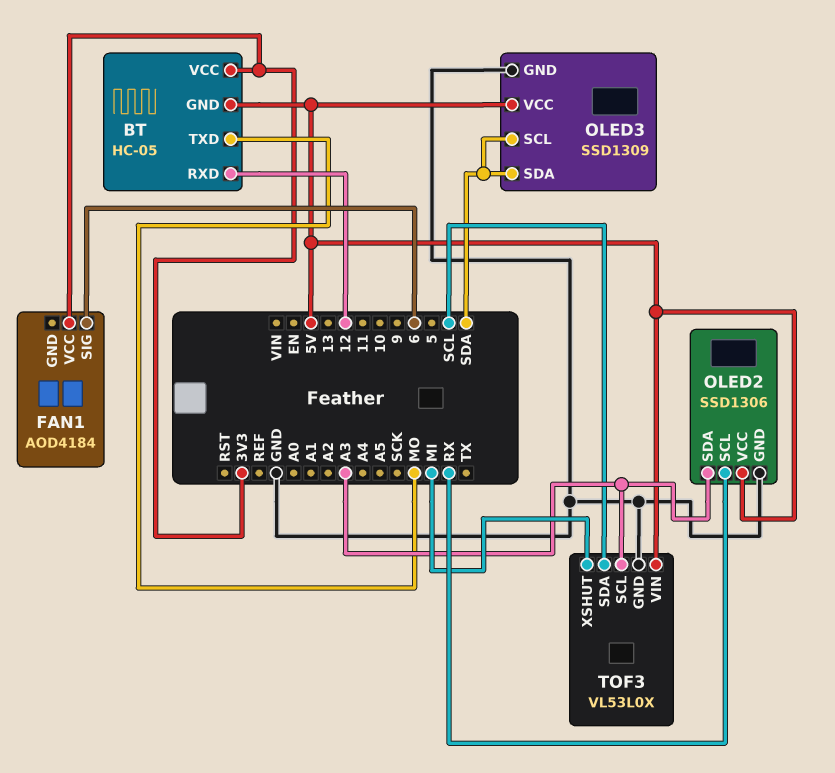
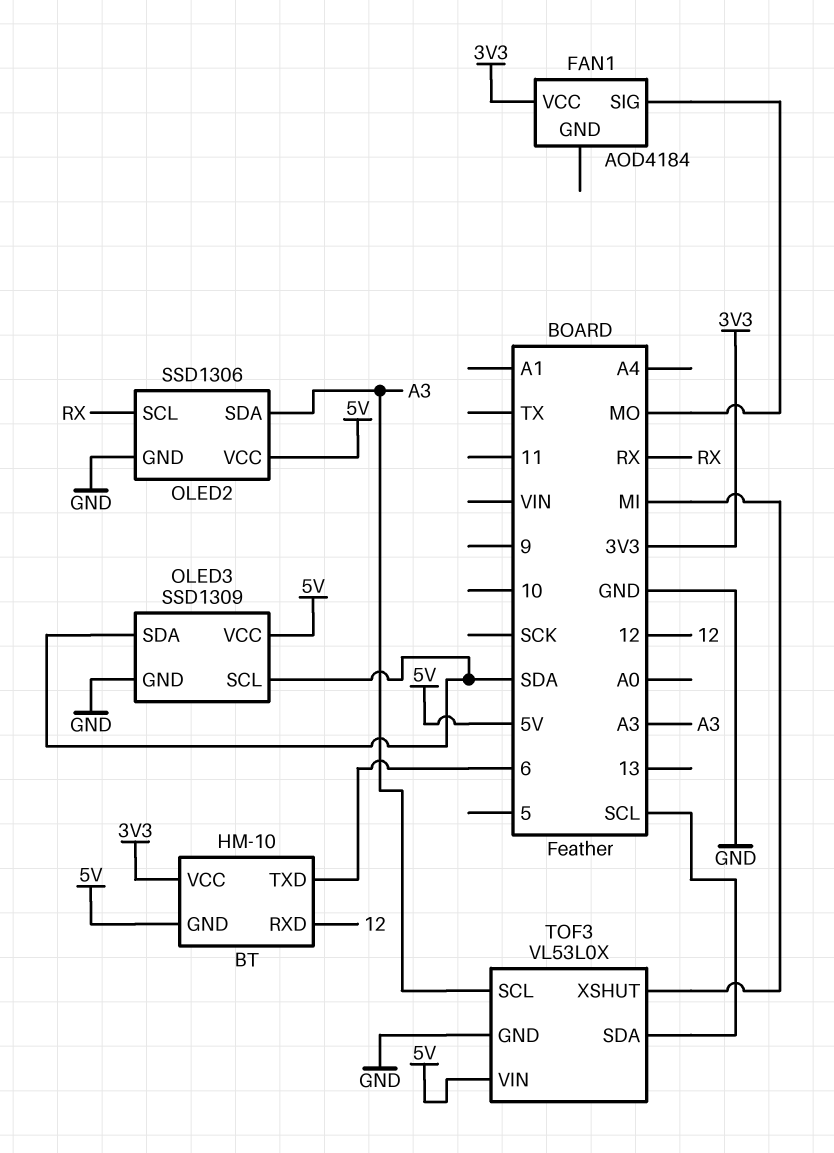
BT: HC-05 -> HM-10
BT pin TXD: MO -> 6
FAN1 pin SIG: 6 -> MO

